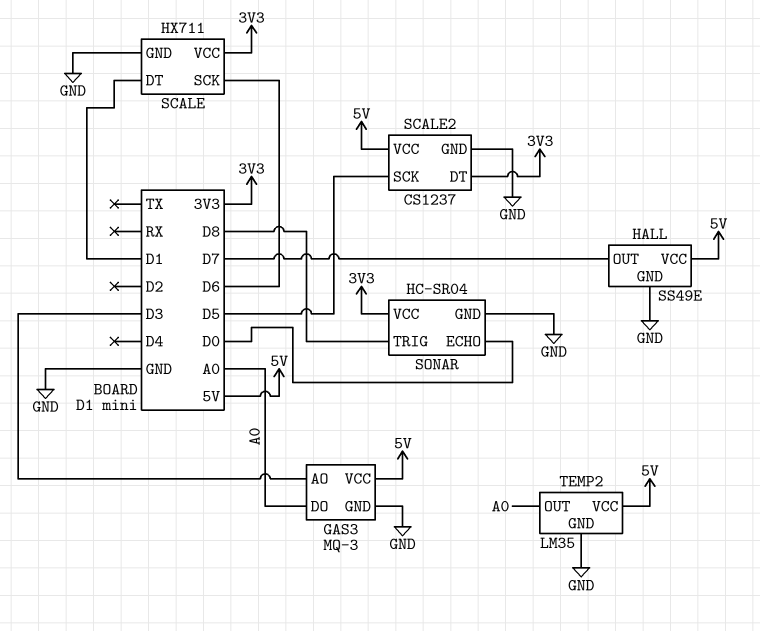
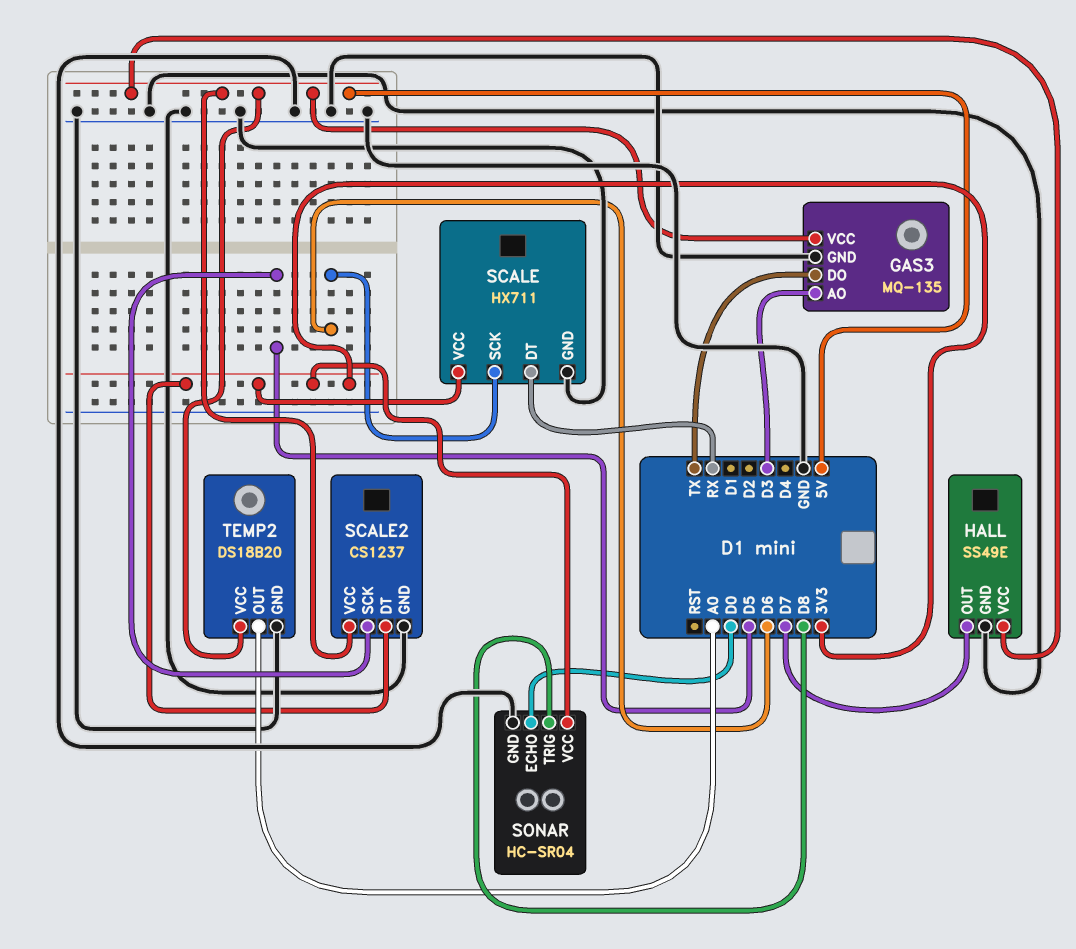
GAS3: MQ-3 -> MQ-135
GAS3 pin DO: A0 -> TX
SCALE pin DT: D1 -> RX
TEMP2: LM35 -> DS18B20

